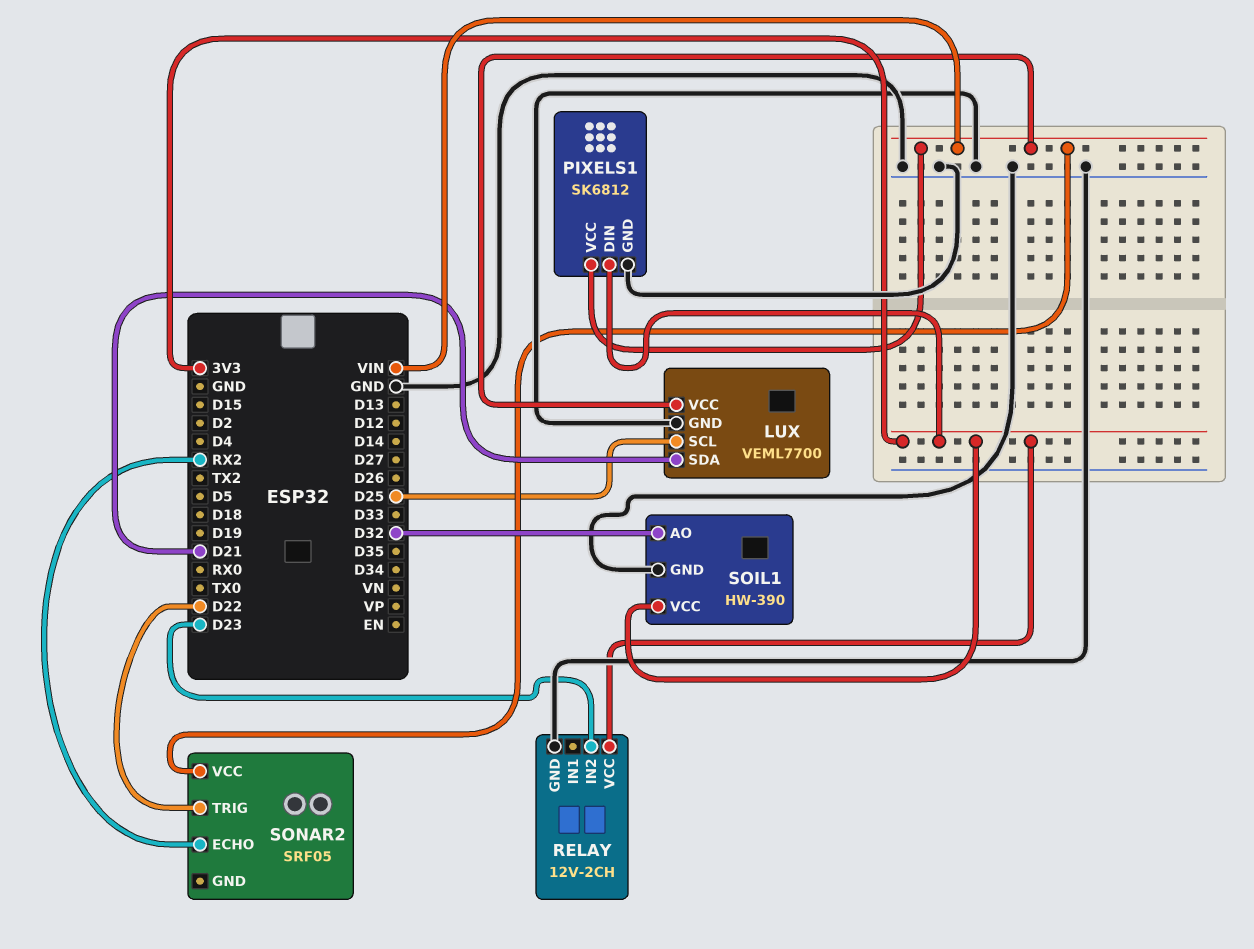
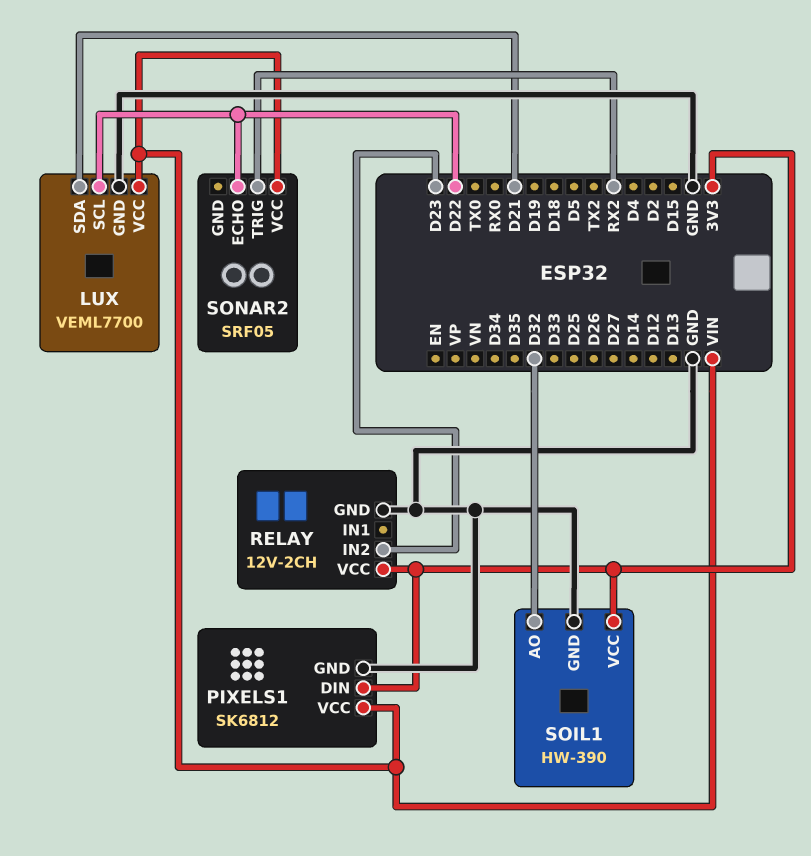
LUX pin SCL: D25 -> D22
SONAR2 pin ECHO: RX2 -> D22
SONAR2 pin TRIG: D22 -> RX2

